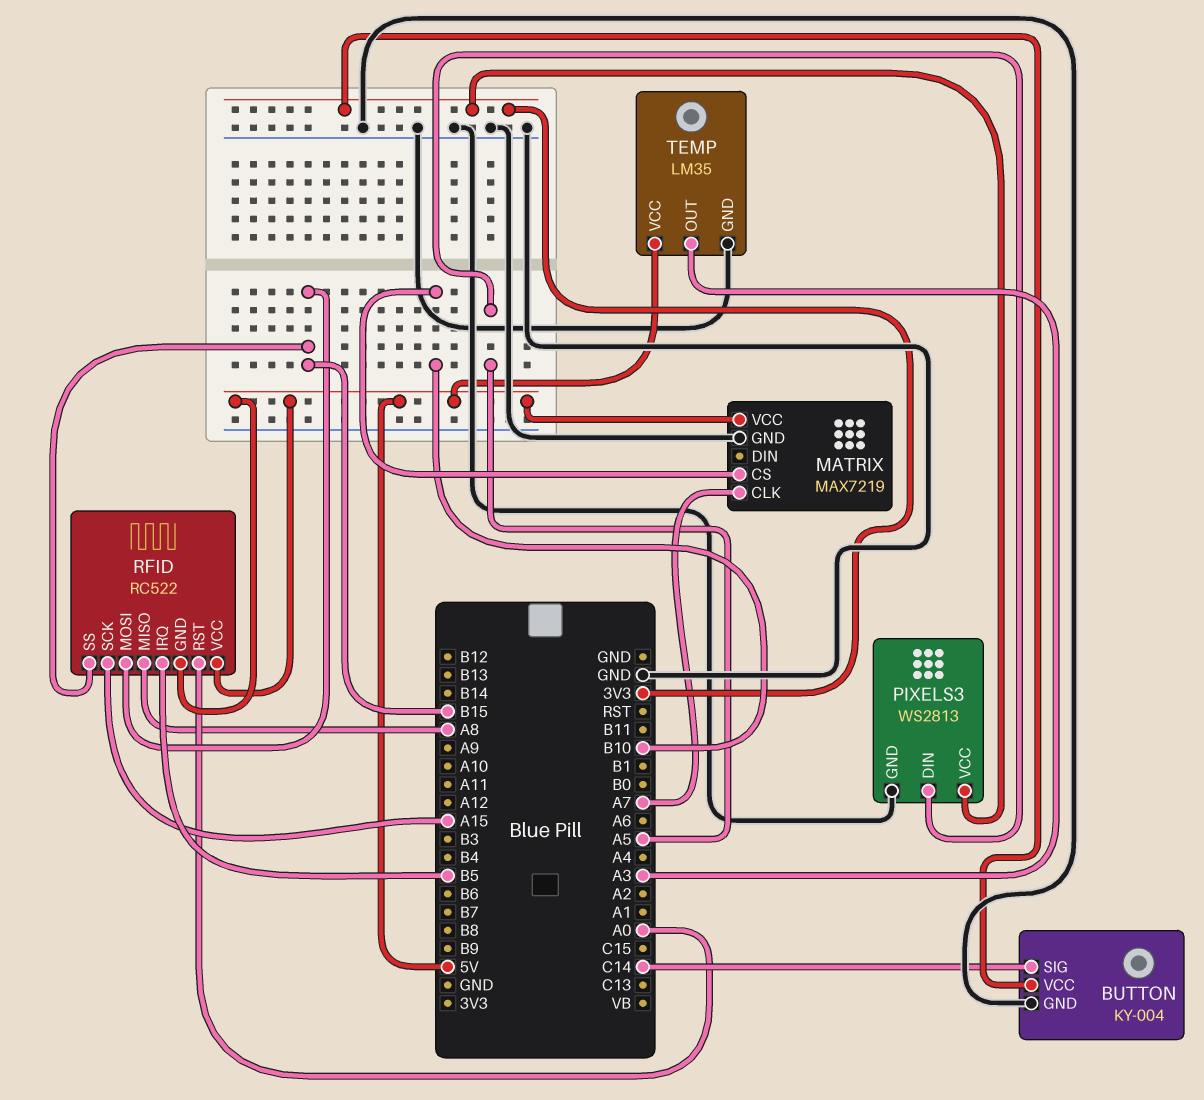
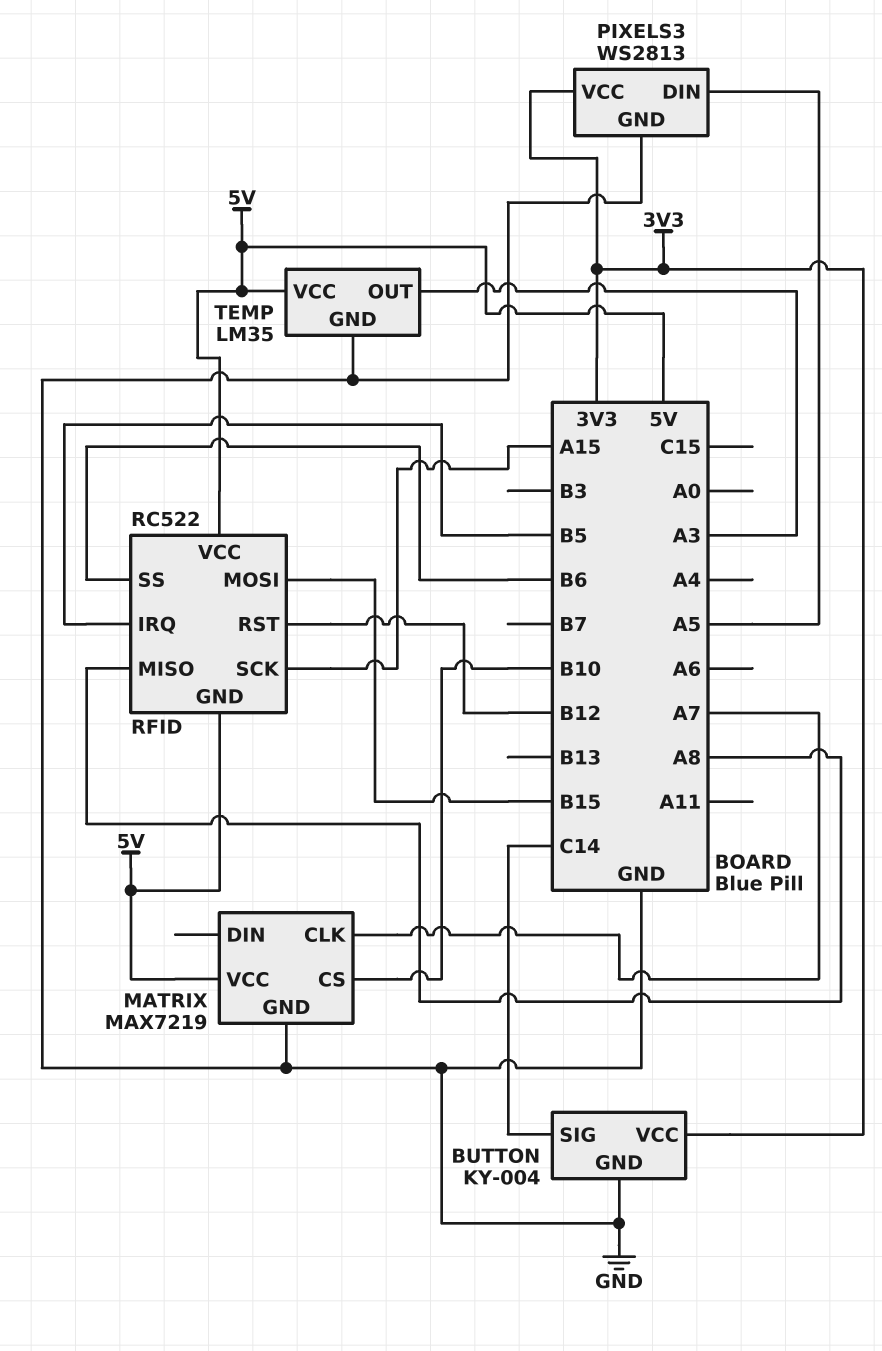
RFID pin RST: A0 -> B12
RFID pin SS: B15 -> B6

